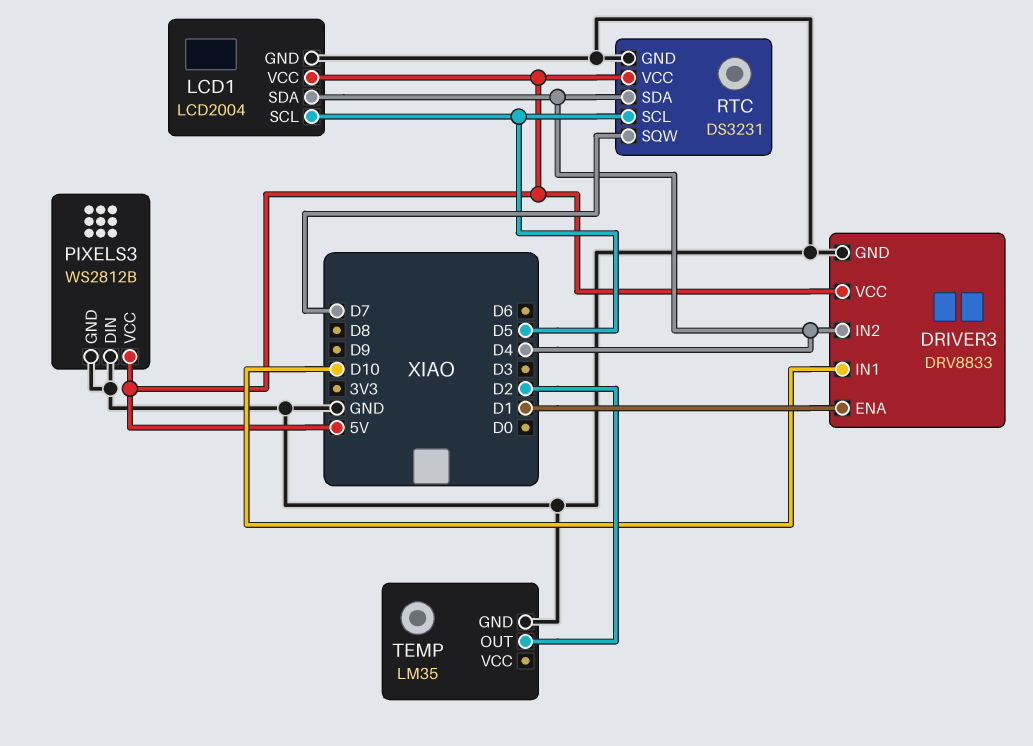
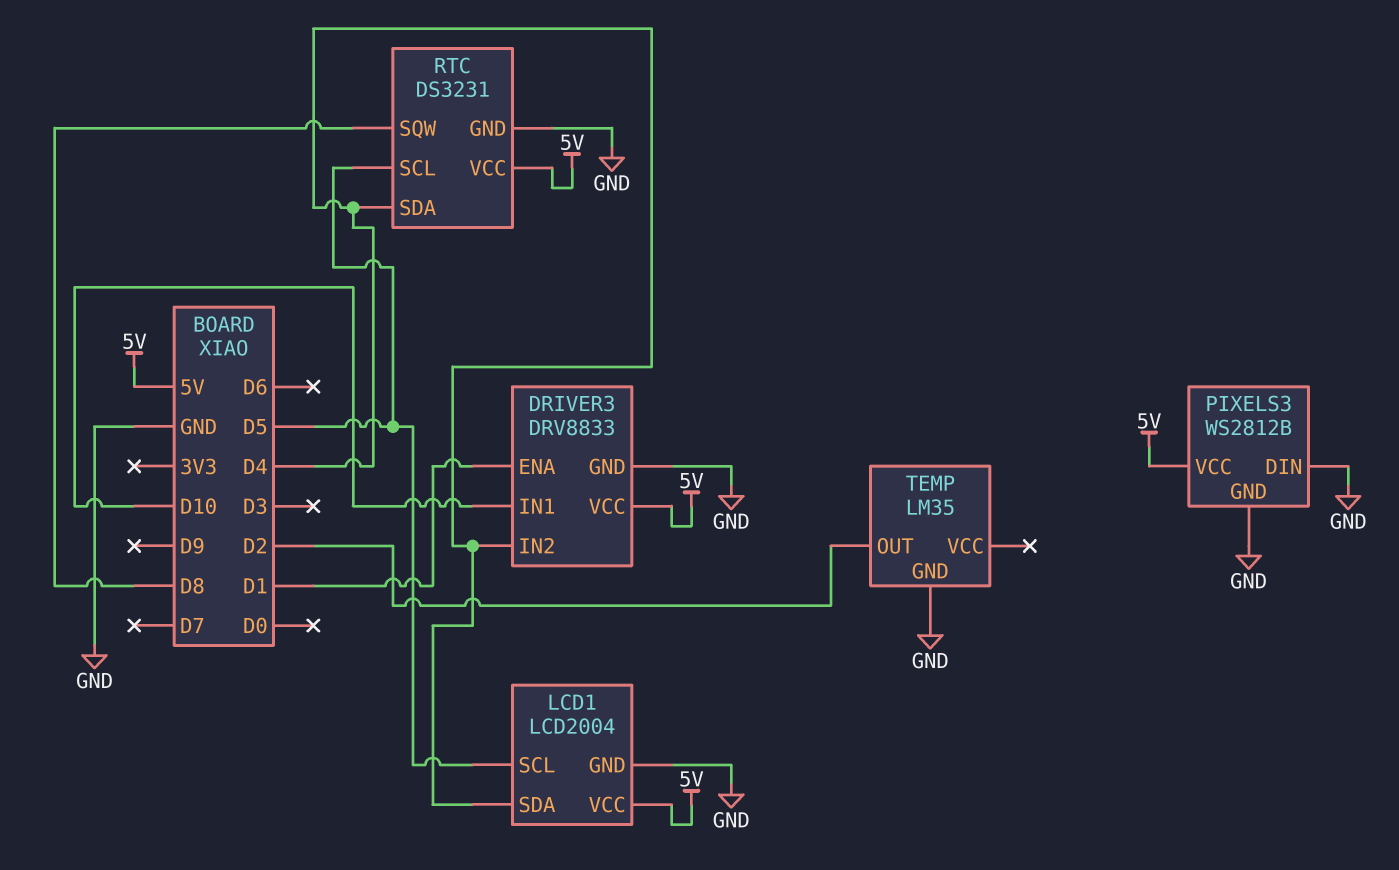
RTC pin SQW: D7 -> D8

